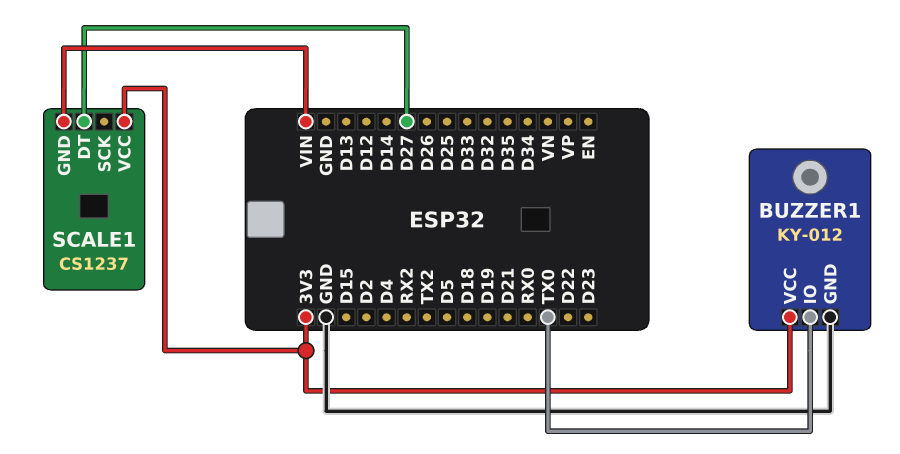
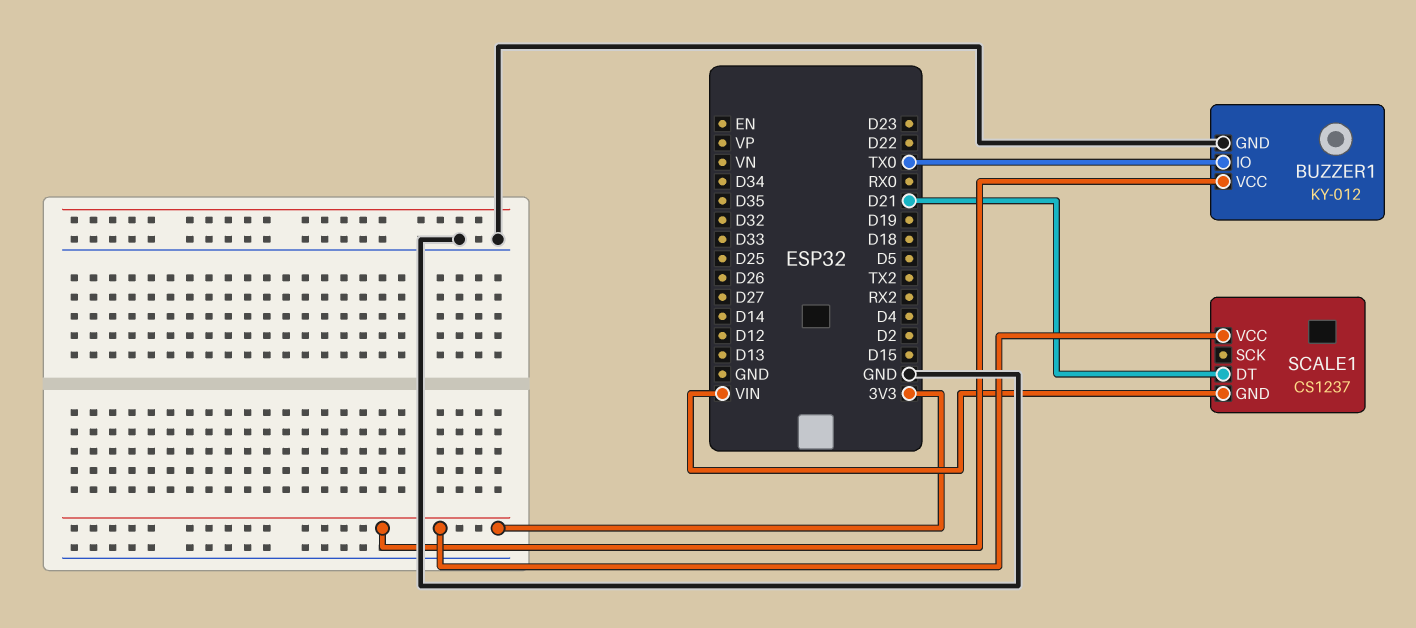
SCALE1 pin DT: D27 -> D21

